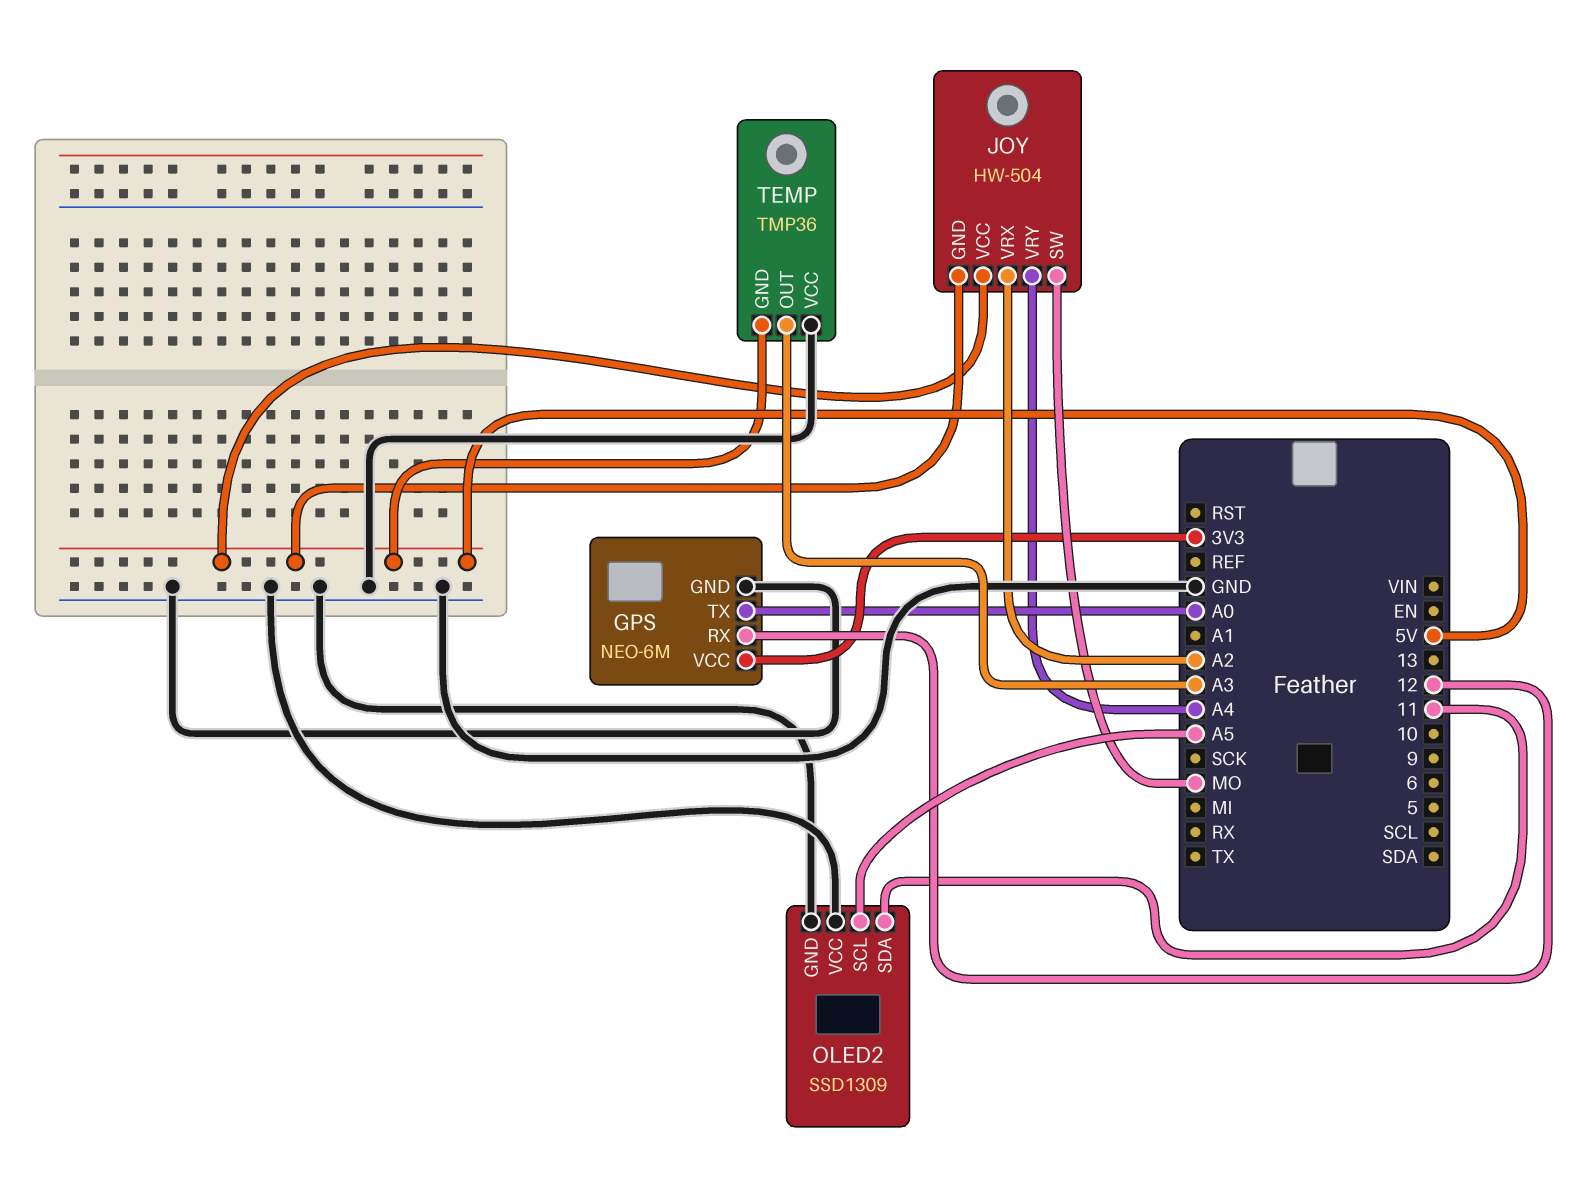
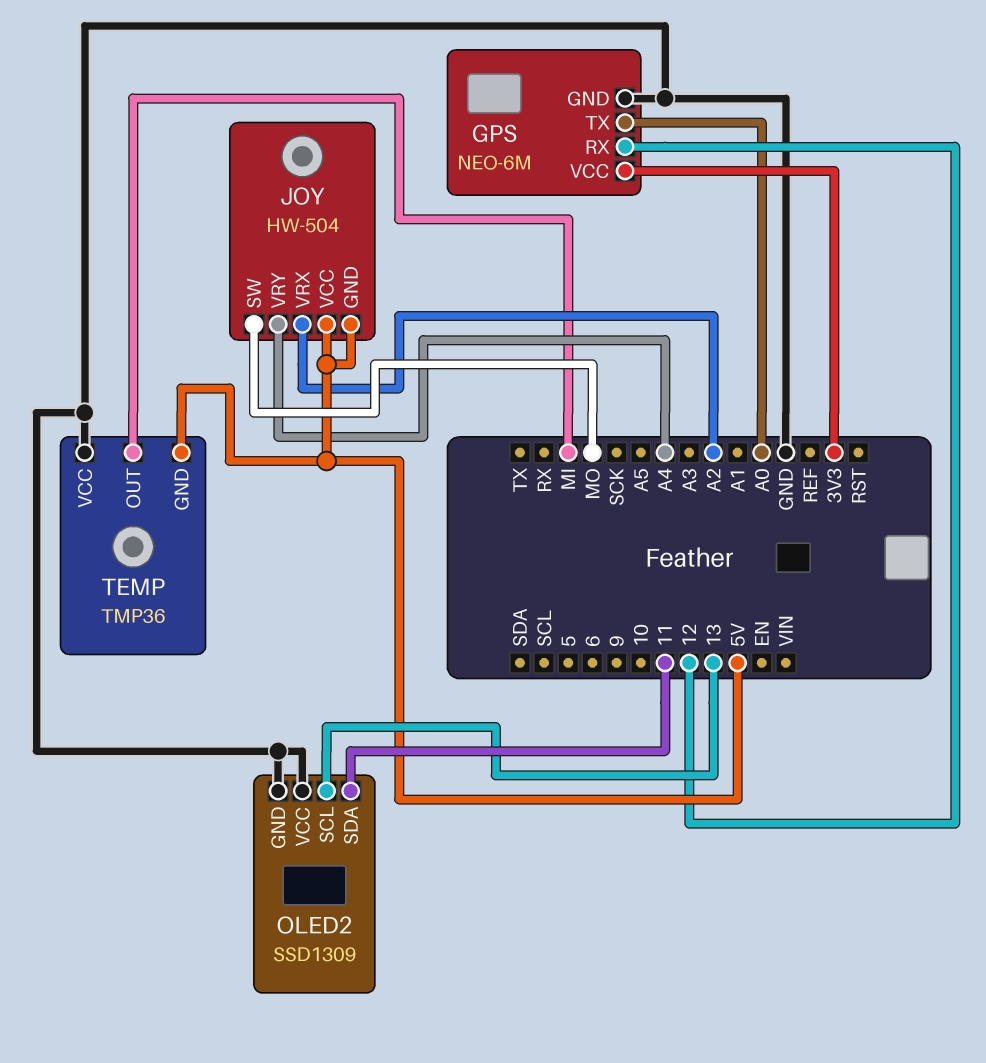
OLED2 pin SCL: A5 -> 13
TEMP pin OUT: A3 -> MI

